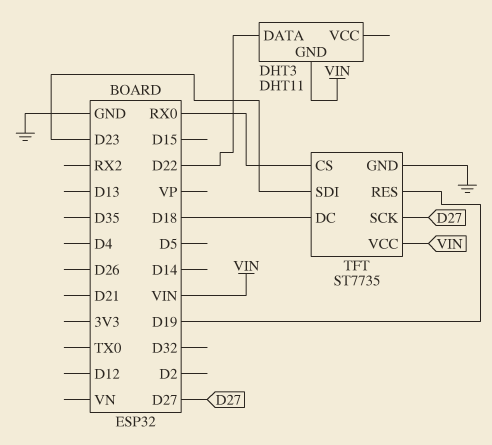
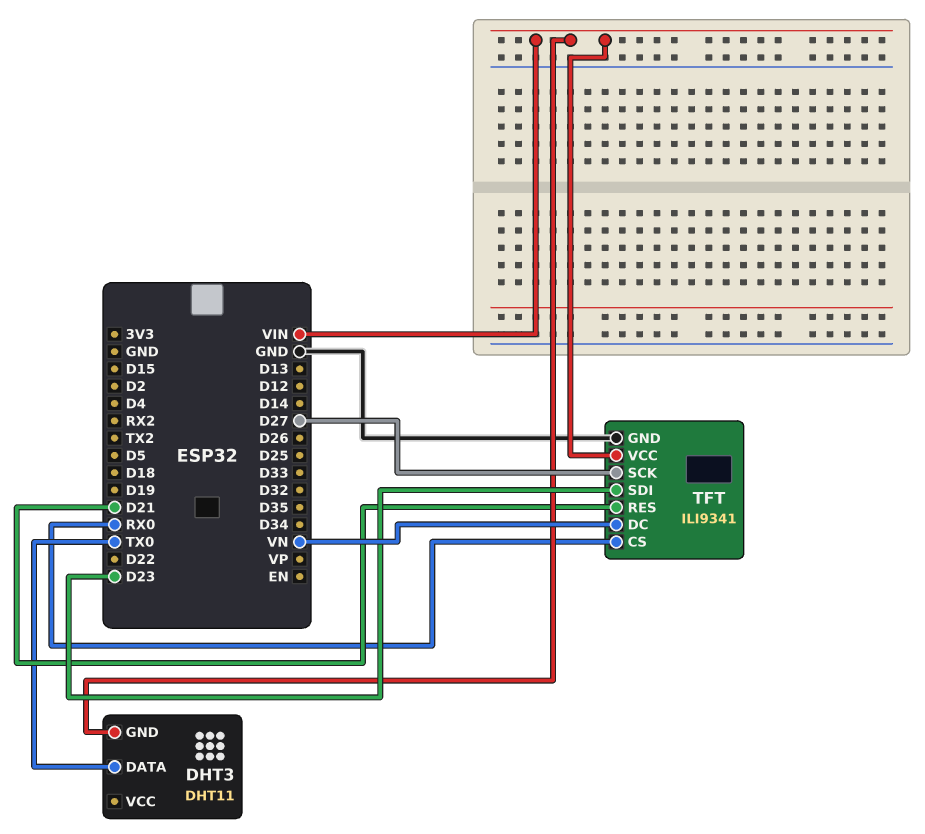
DHT3 pin DATA: D22 -> TX0
TFT: ST7735 -> ILI9341
TFT pin DC: D18 -> VN
TFT pin RES: D19 -> D21

